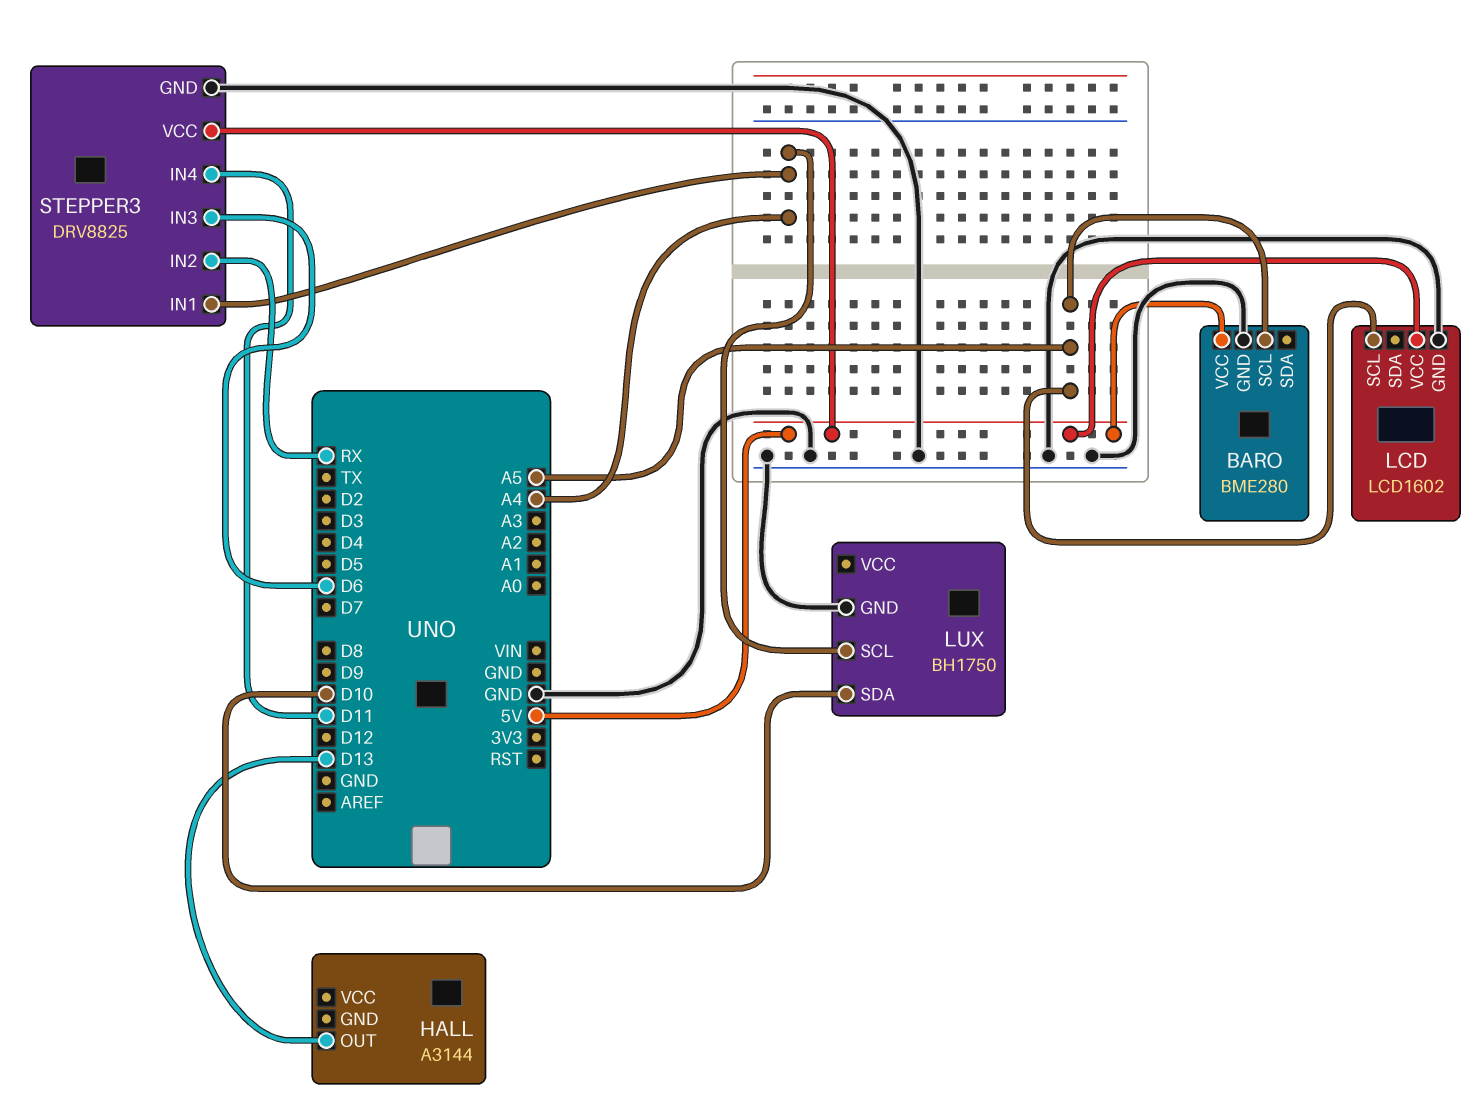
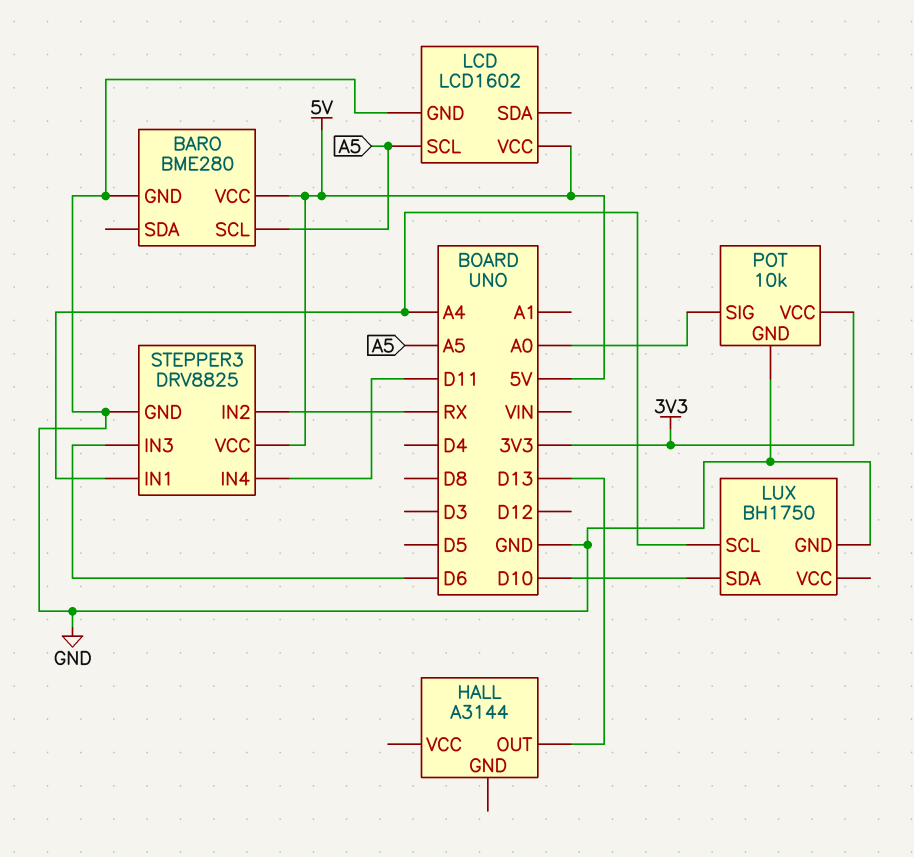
POT: none -> 10k
POT pin GND: none -> GND
POT pin SIG: none -> A0
POT pin VCC: none -> 3V3

